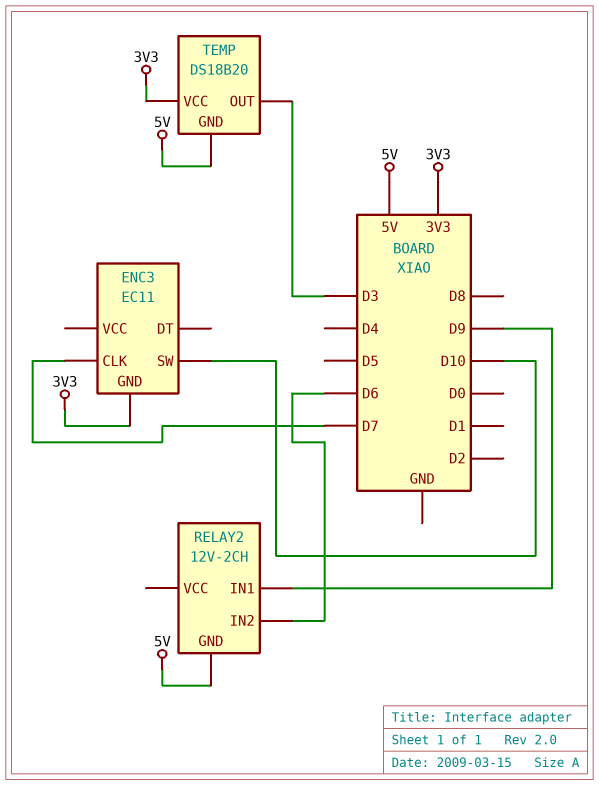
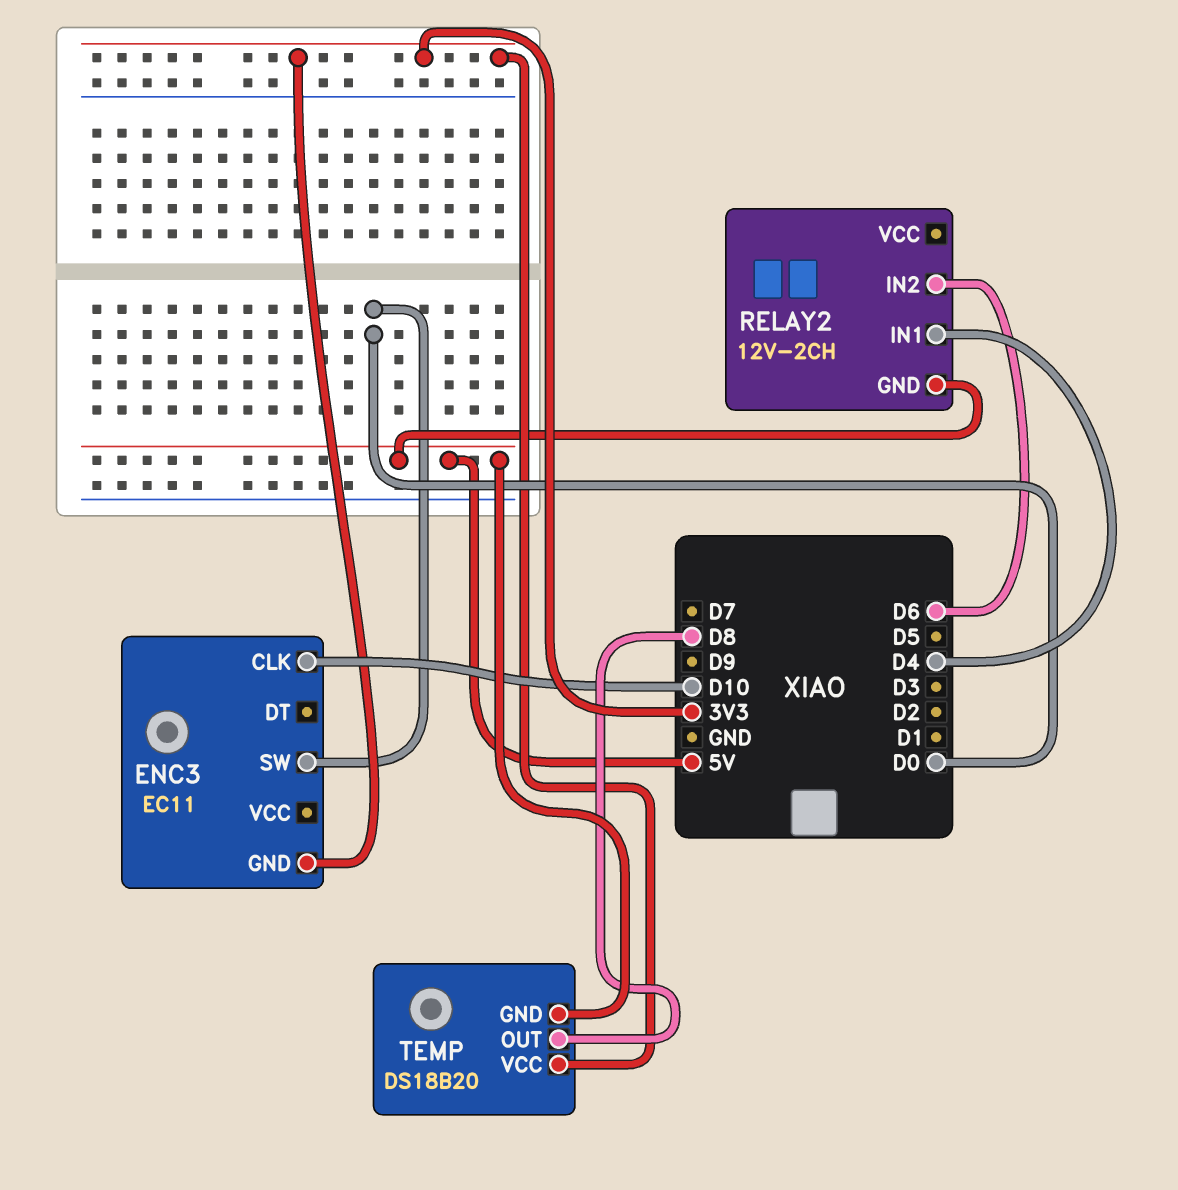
ENC3 pin CLK: D7 -> D10
ENC3 pin SW: D10 -> D0
RELAY2 pin IN1: D9 -> D4
TEMP pin OUT: D3 -> D8

